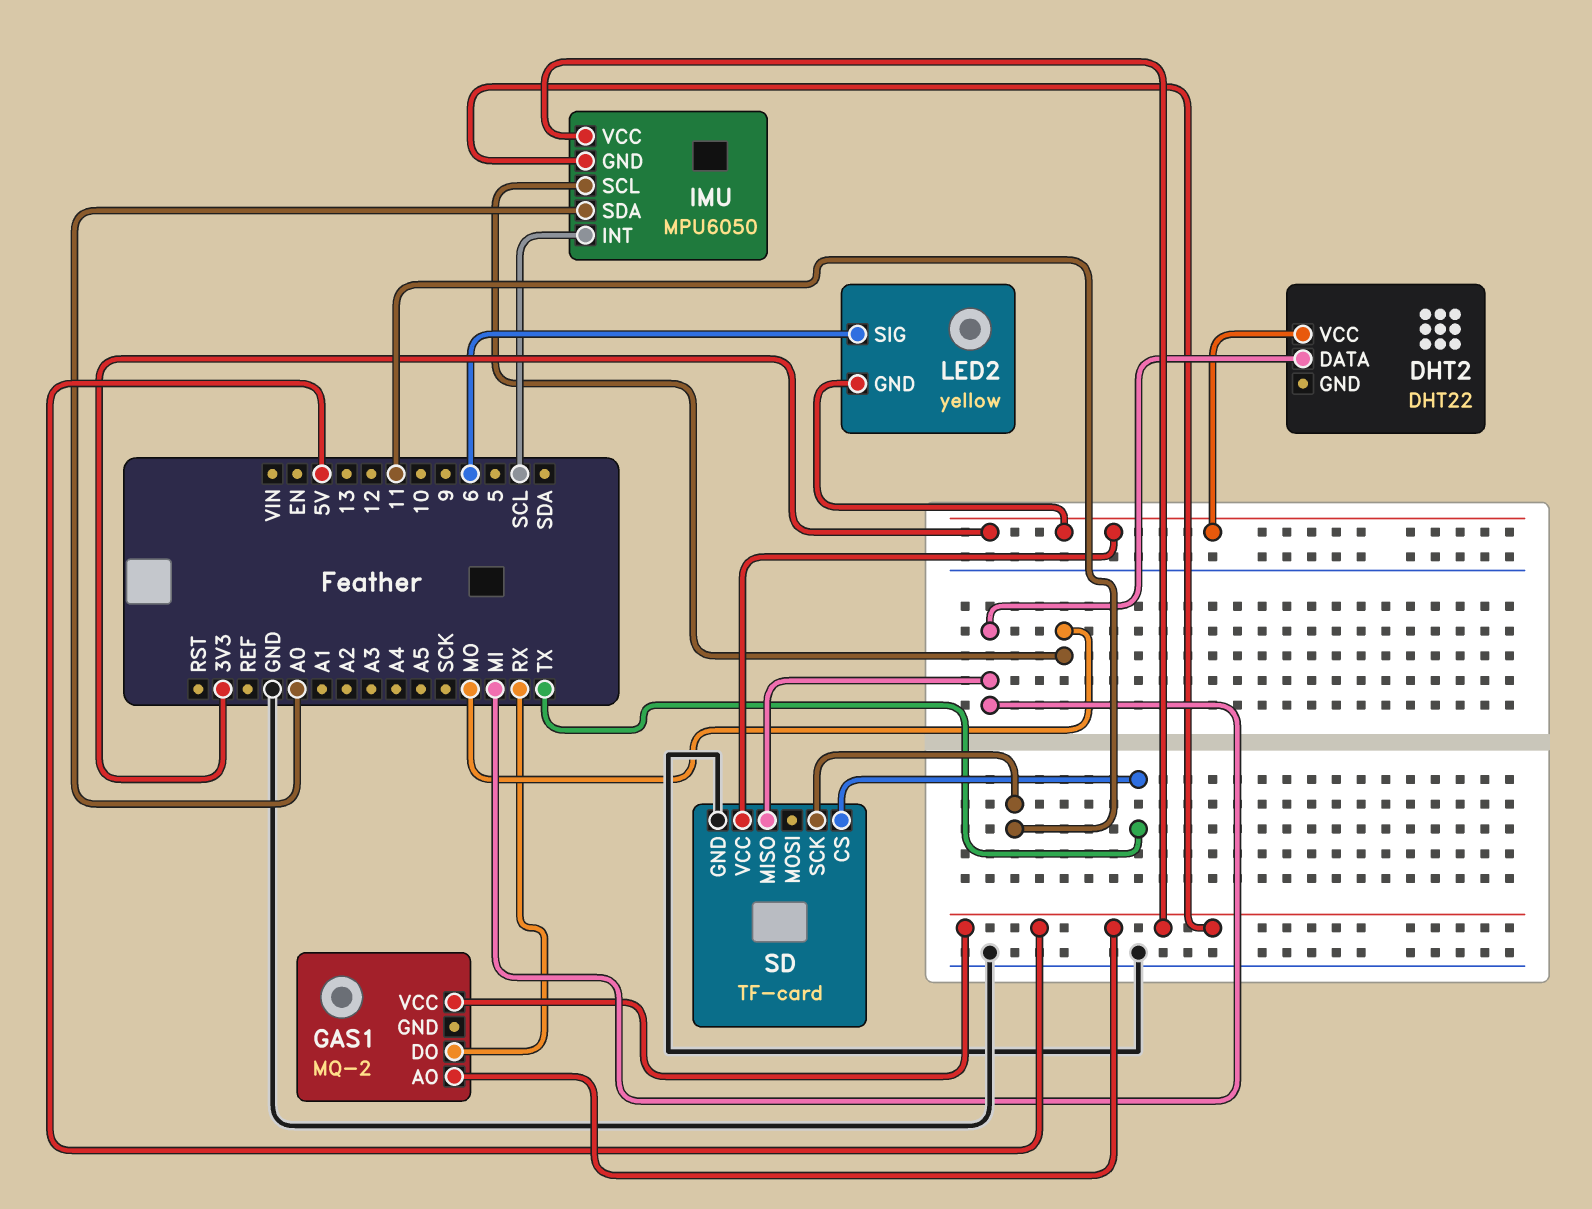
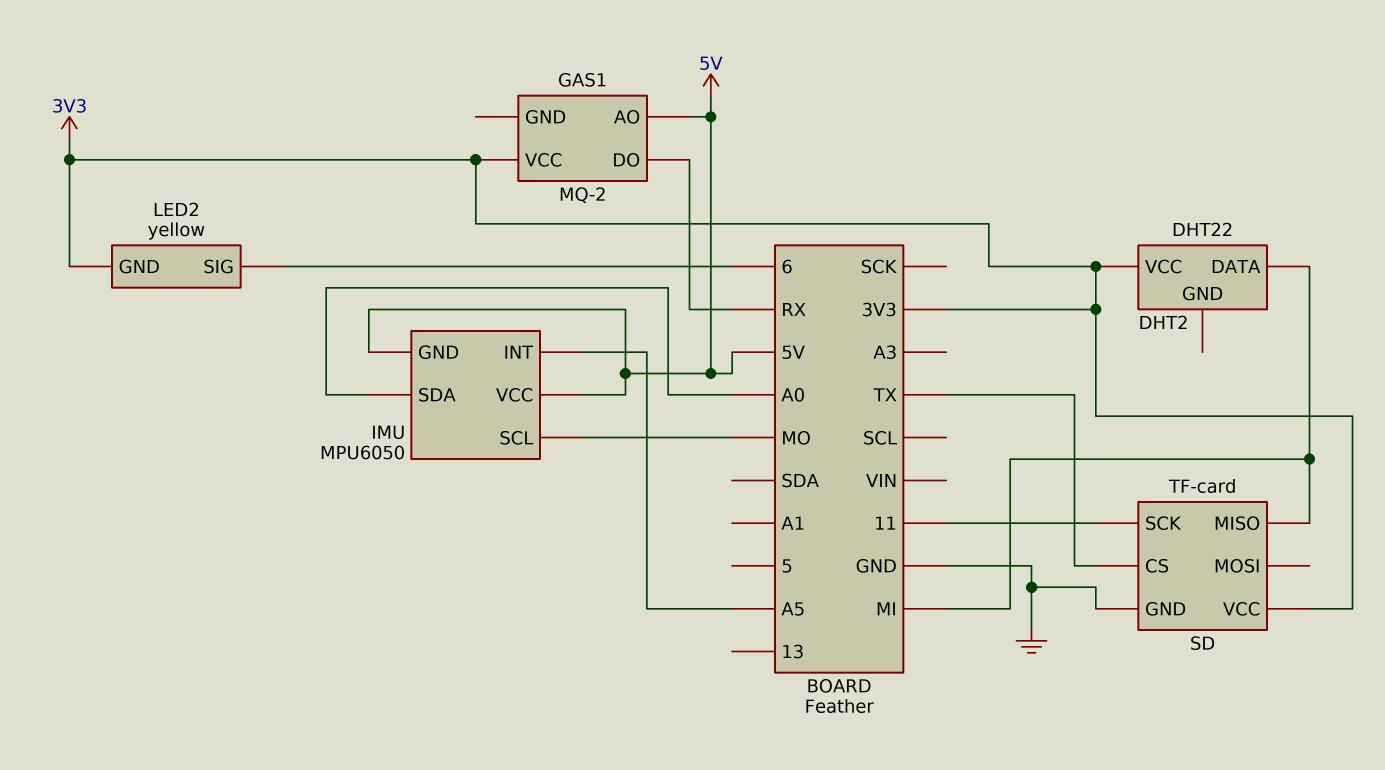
GAS1 pin VCC: 5V -> 3V3
IMU pin INT: SCL -> A5

